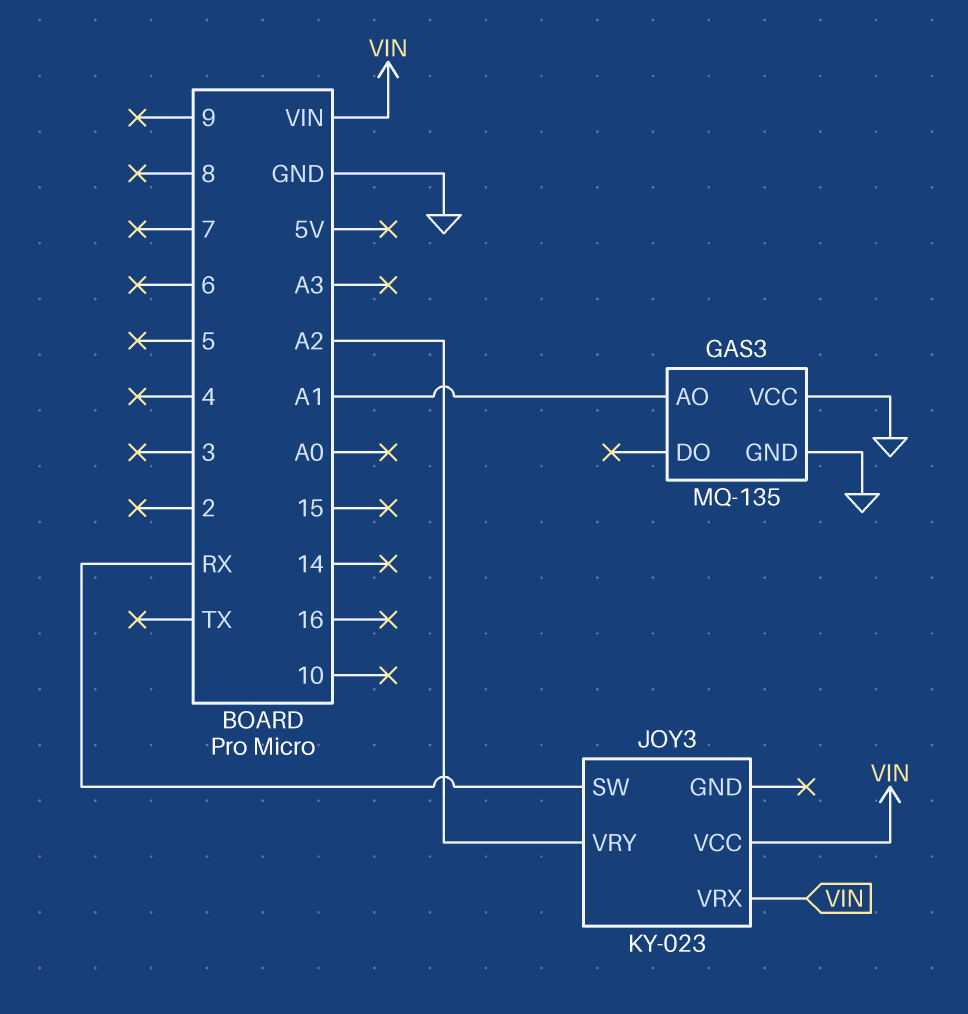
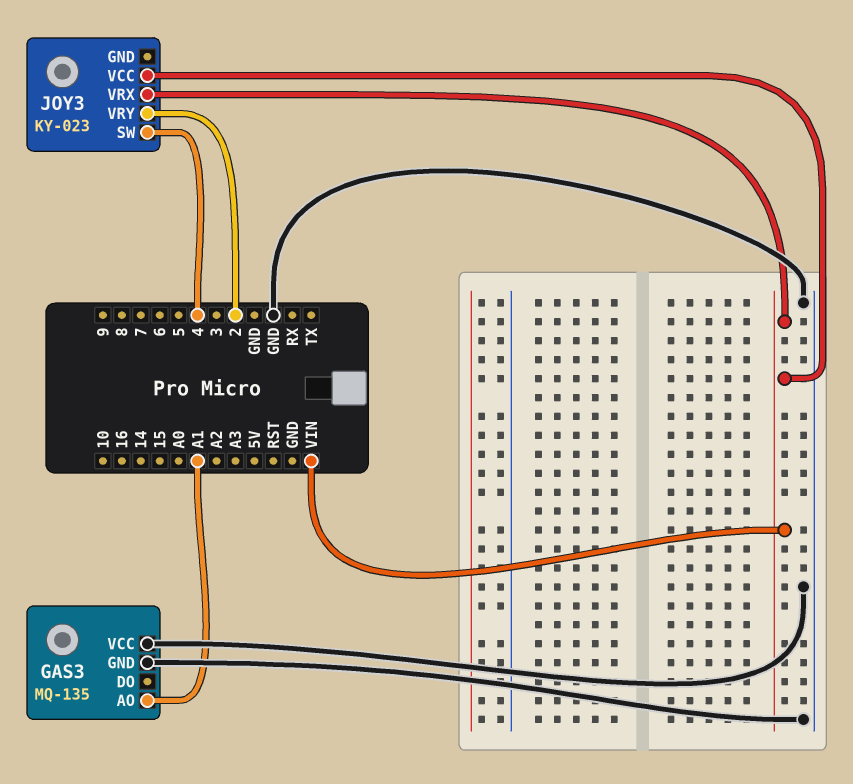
JOY3 pin SW: RX -> 4
JOY3 pin VRY: A2 -> 2

